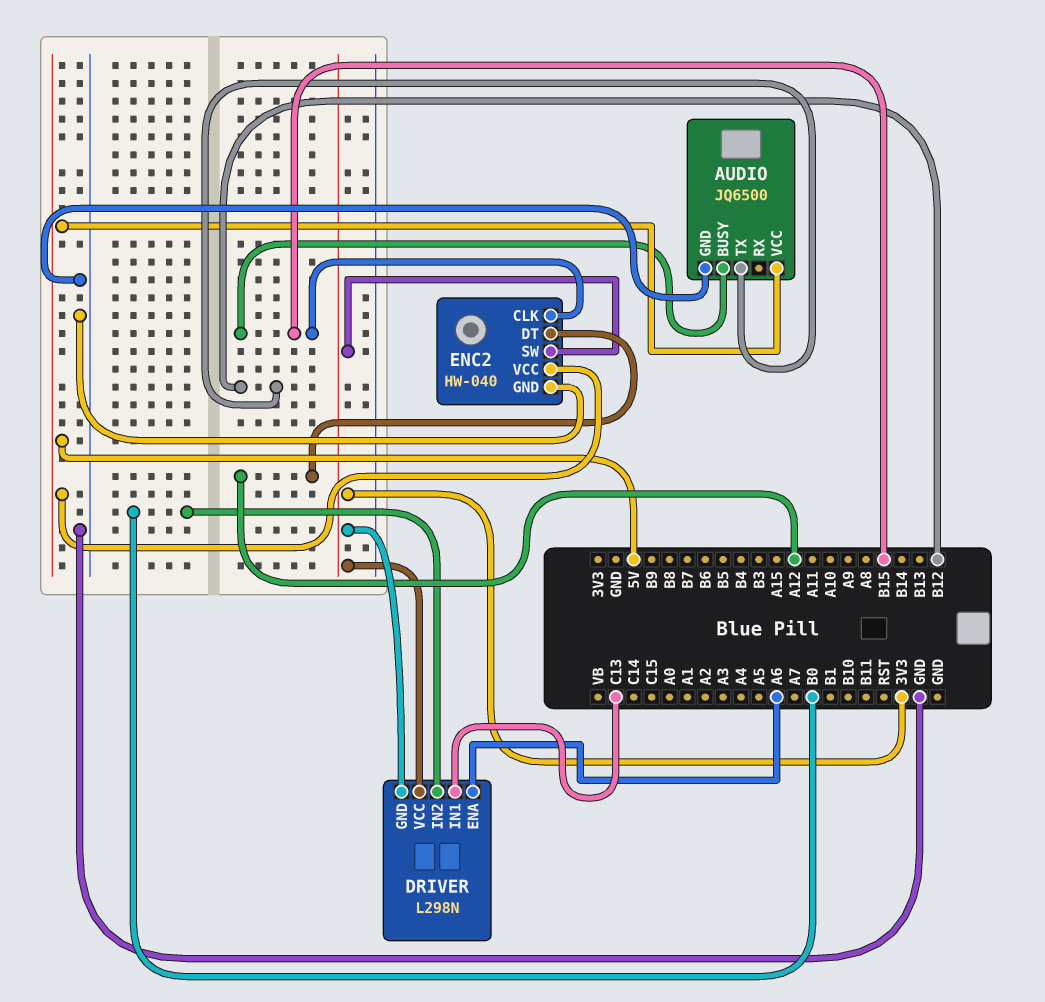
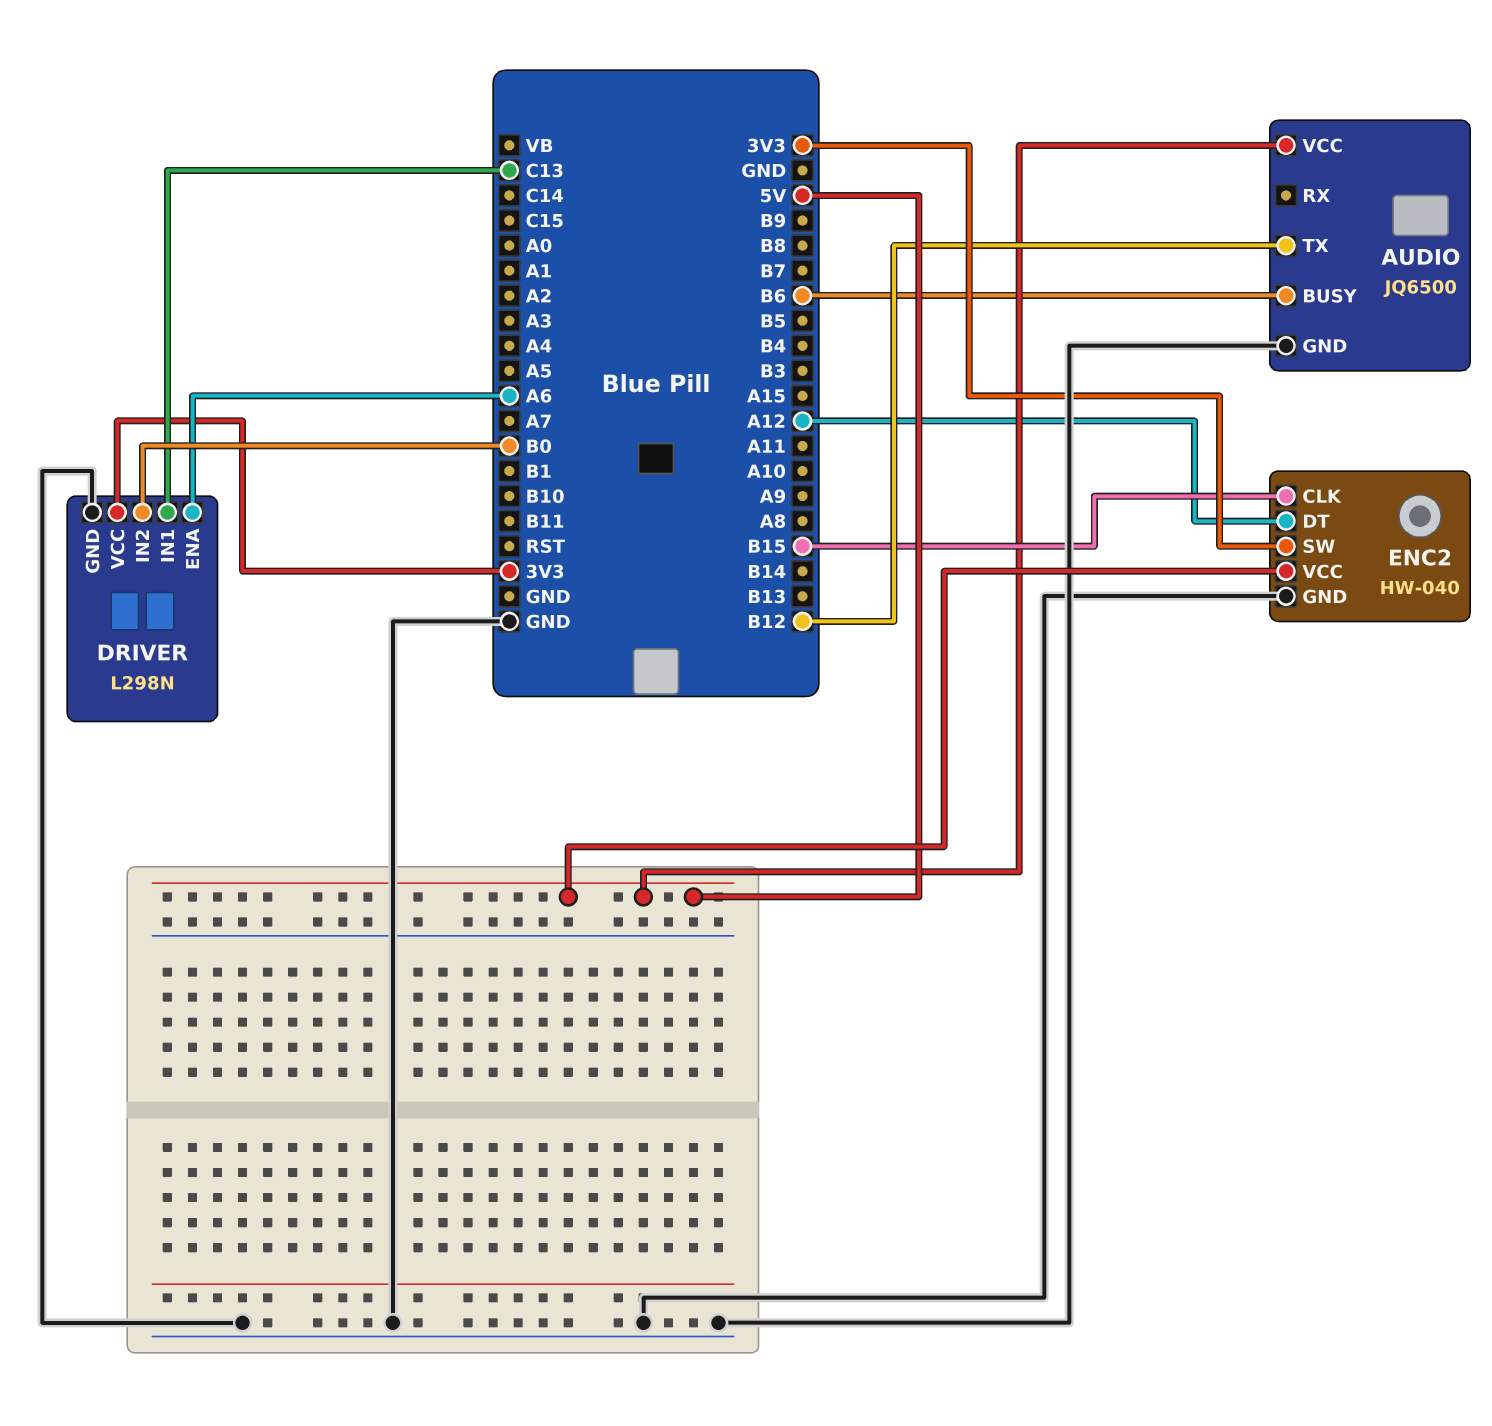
AUDIO pin BUSY: B15 -> B6
DRIVER pin GND: 3V3 -> GND

